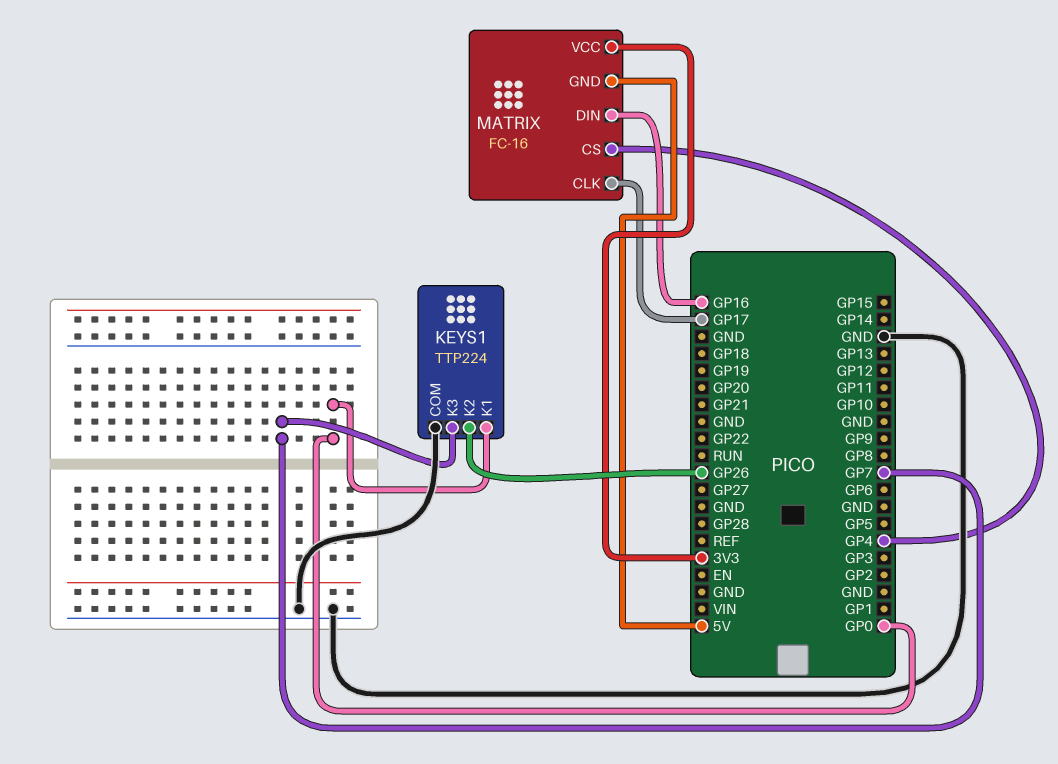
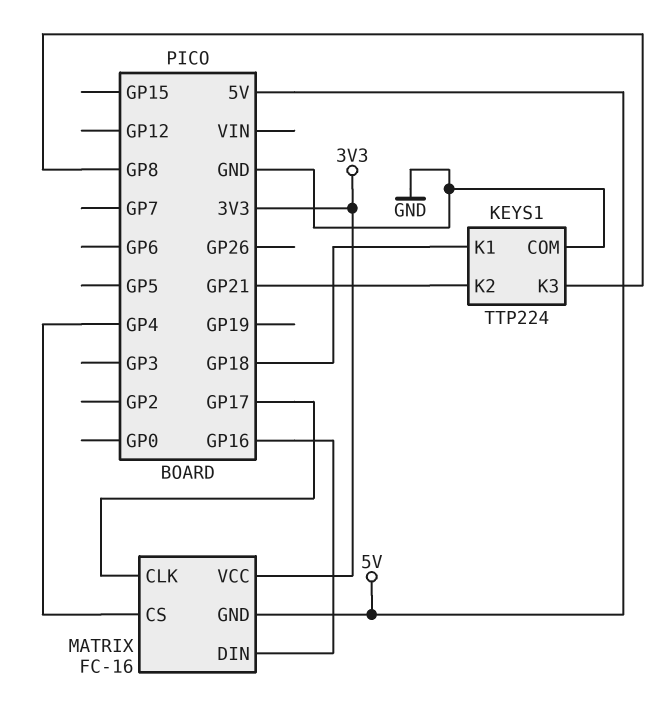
KEYS1 pin K1: GP0 -> GP18
KEYS1 pin K2: GP26 -> GP21
KEYS1 pin K3: GP7 -> GP8

